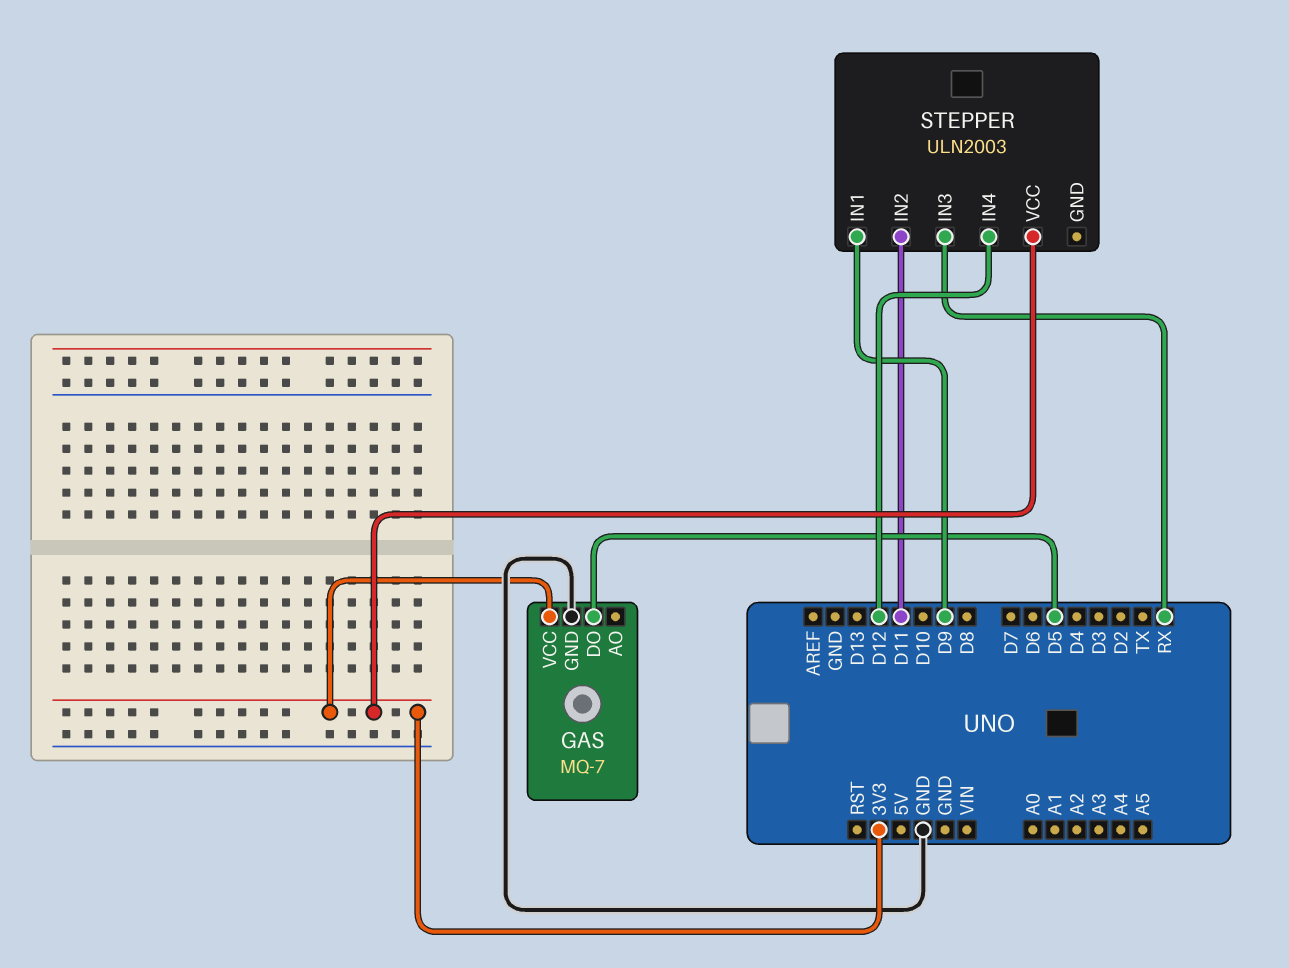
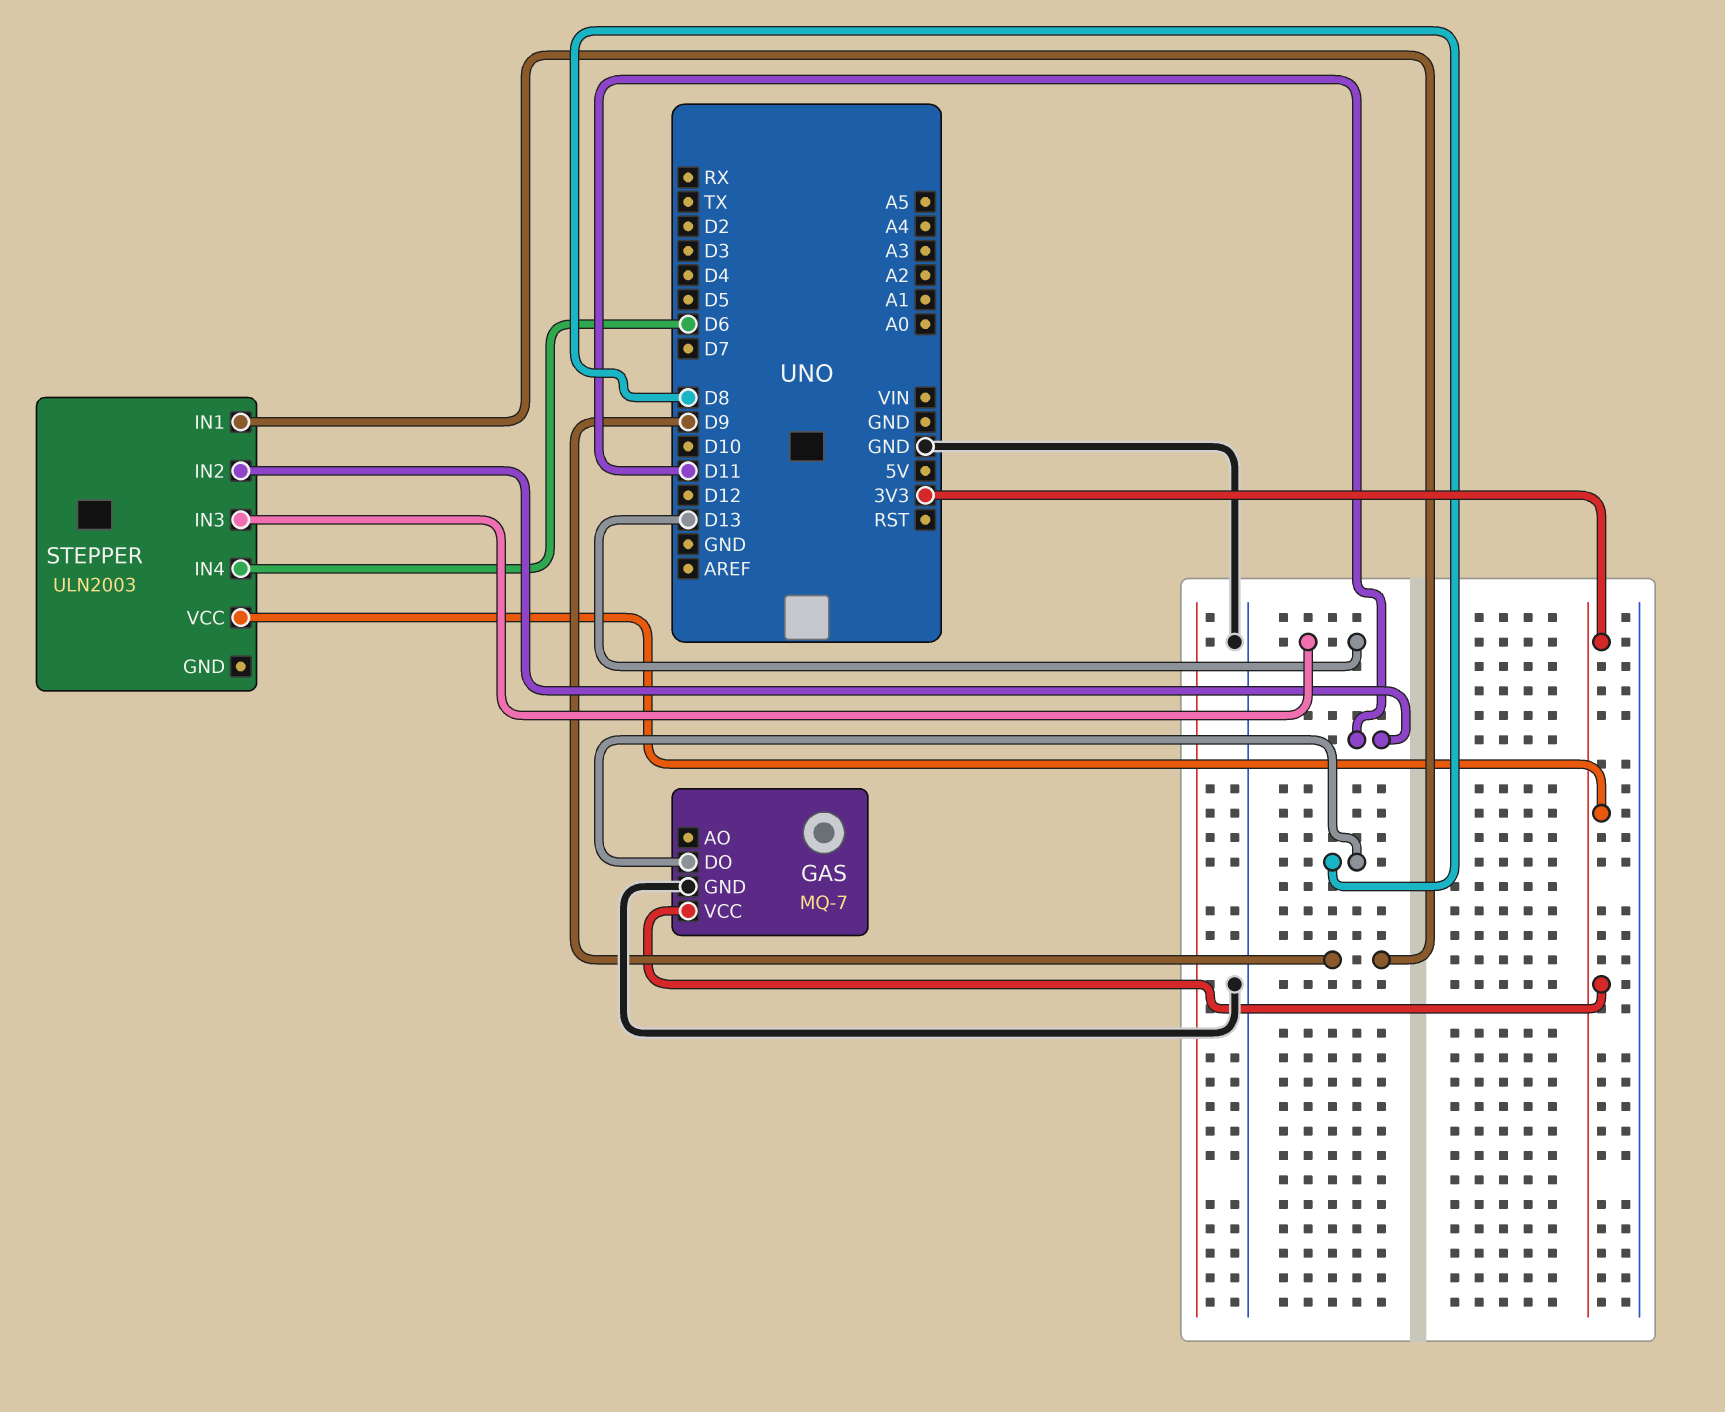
GAS pin DO: D5 -> D8
STEPPER pin IN3: RX -> D13
STEPPER pin IN4: D12 -> D6

